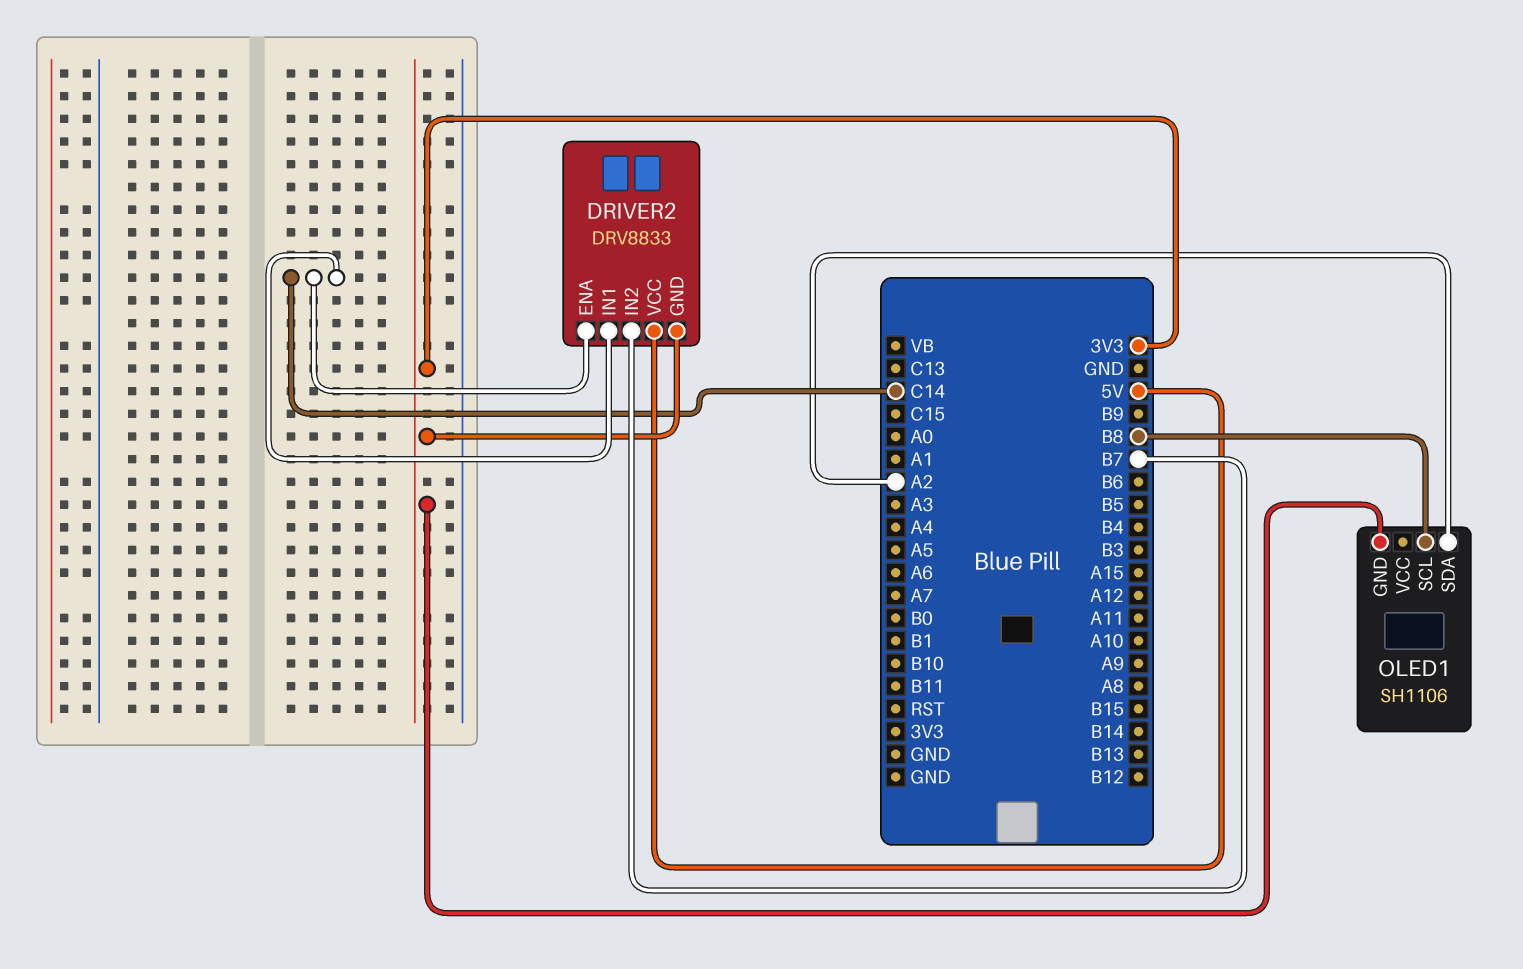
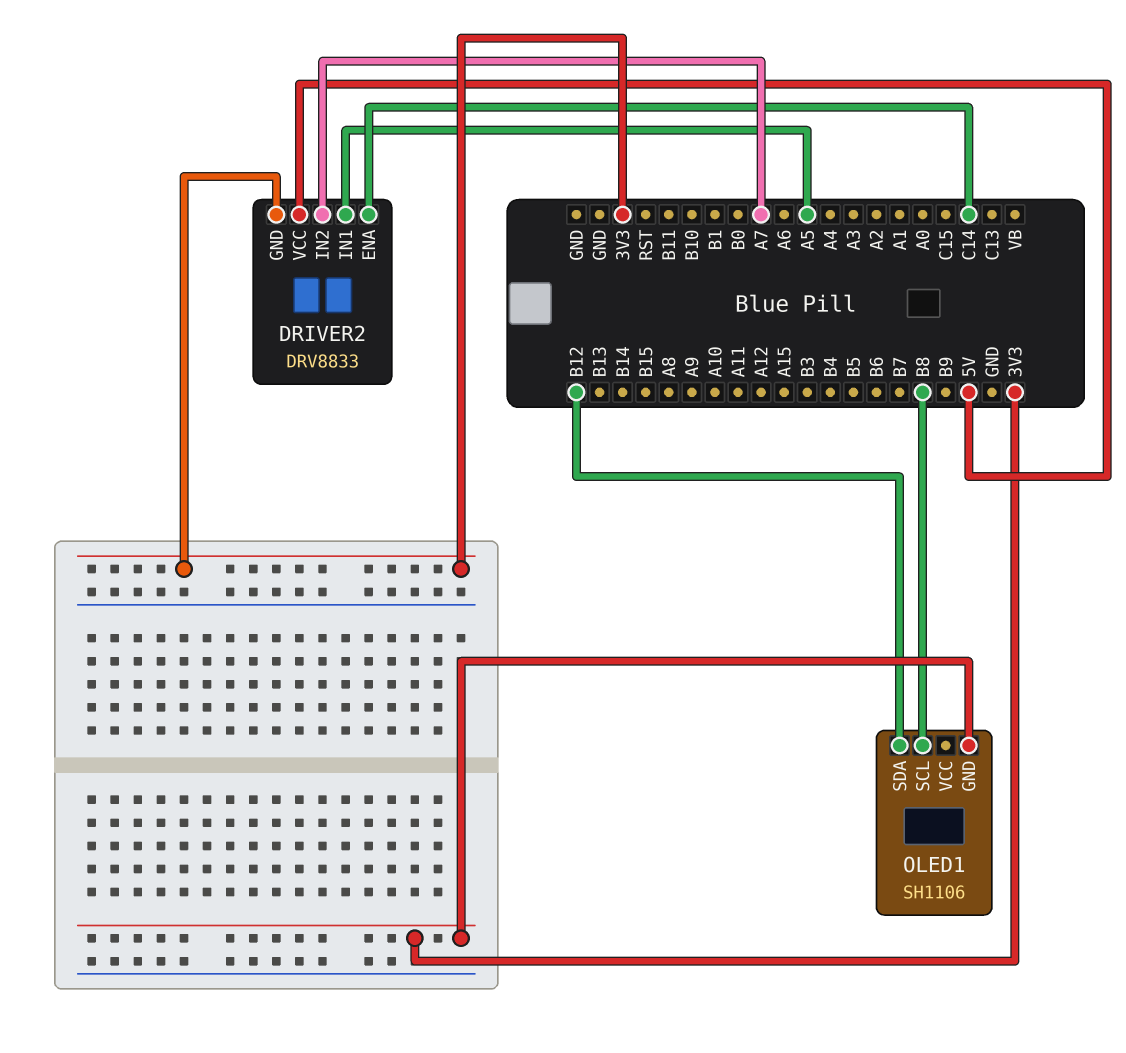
DRIVER2 pin IN1: C14 -> A5
DRIVER2 pin IN2: B7 -> A7
OLED1 pin SDA: A2 -> B12

